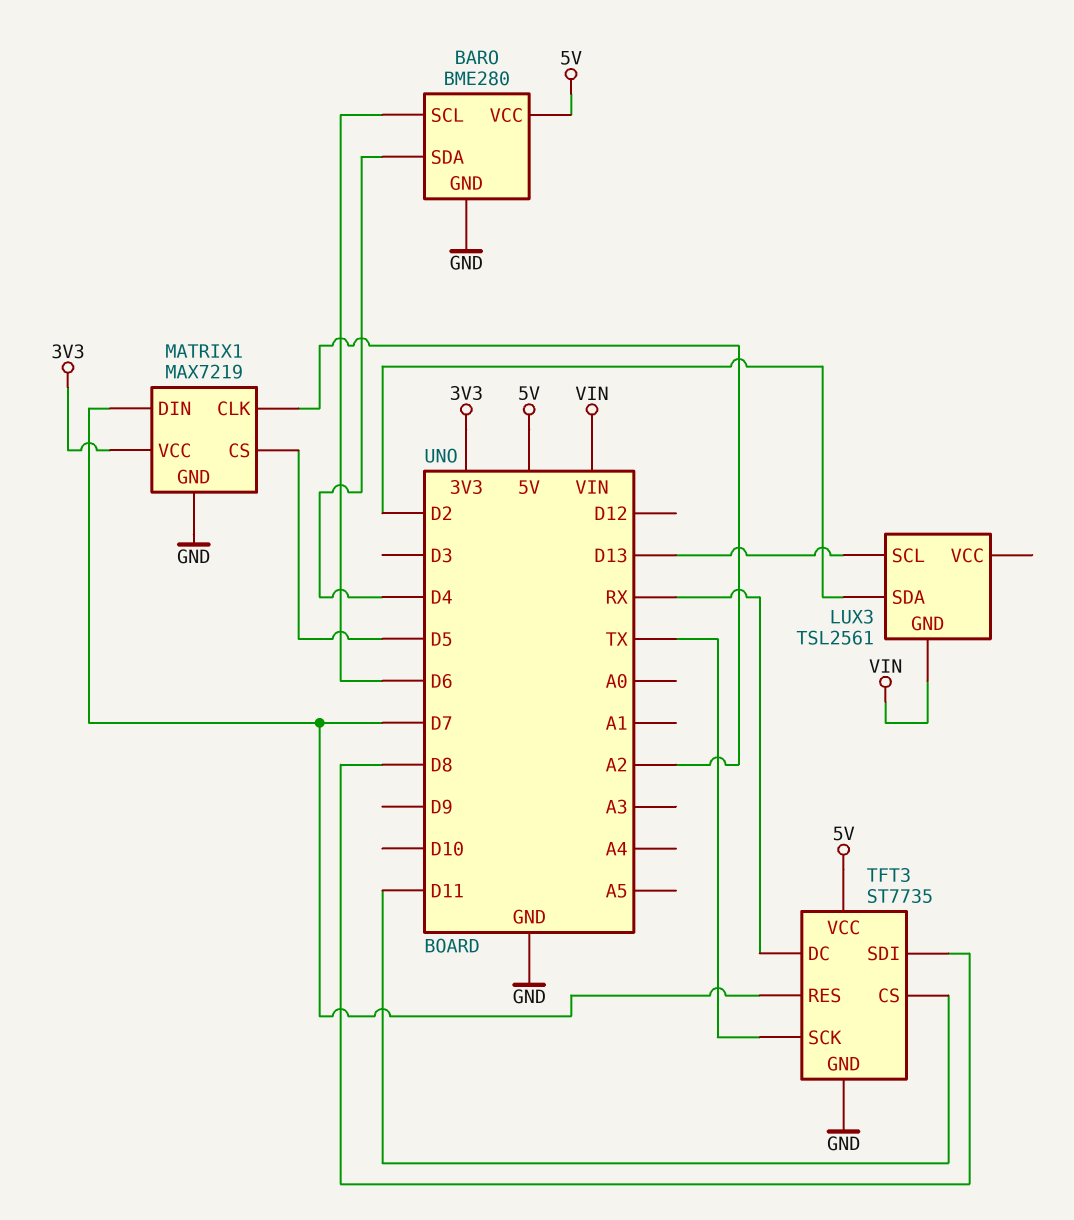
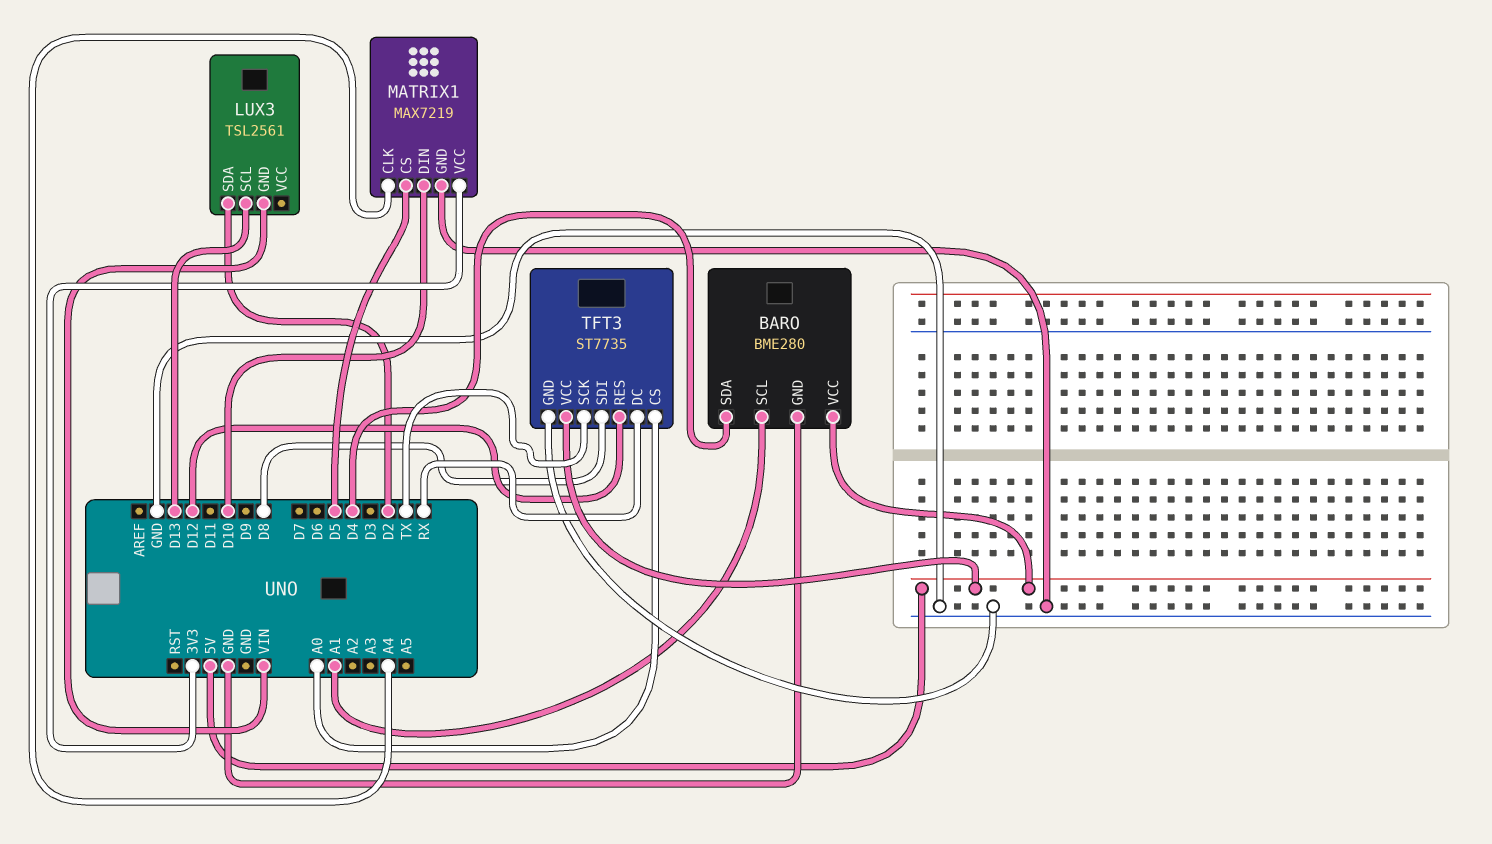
BARO pin SCL: D6 -> A1
MATRIX1 pin CLK: A2 -> A4
MATRIX1 pin DIN: D7 -> D10
TFT3 pin CS: D11 -> A0
TFT3 pin RES: D7 -> D12

